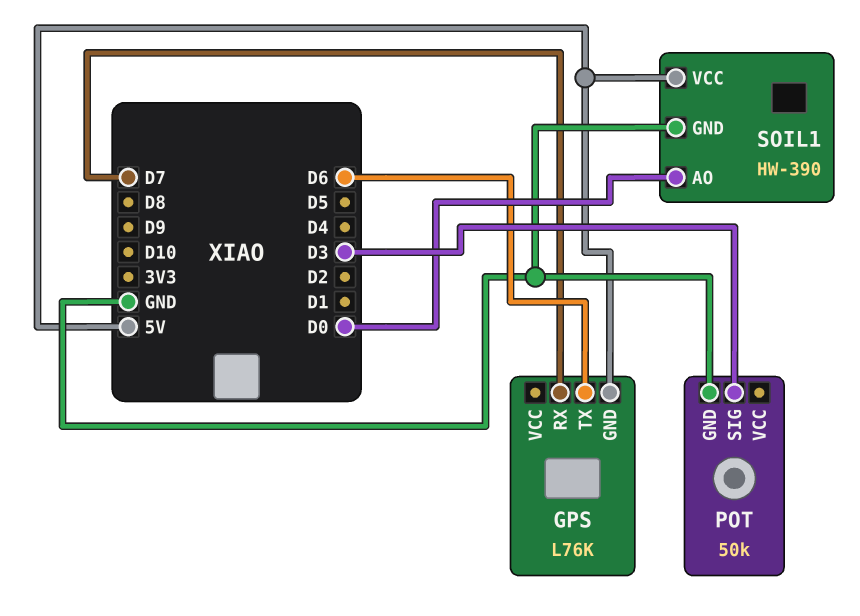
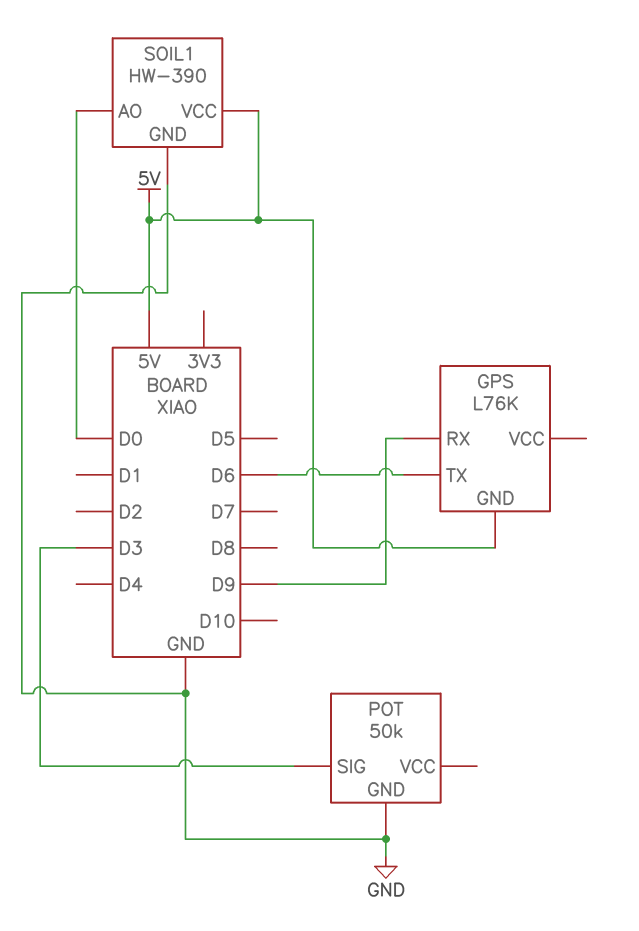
GPS pin RX: D7 -> D9

